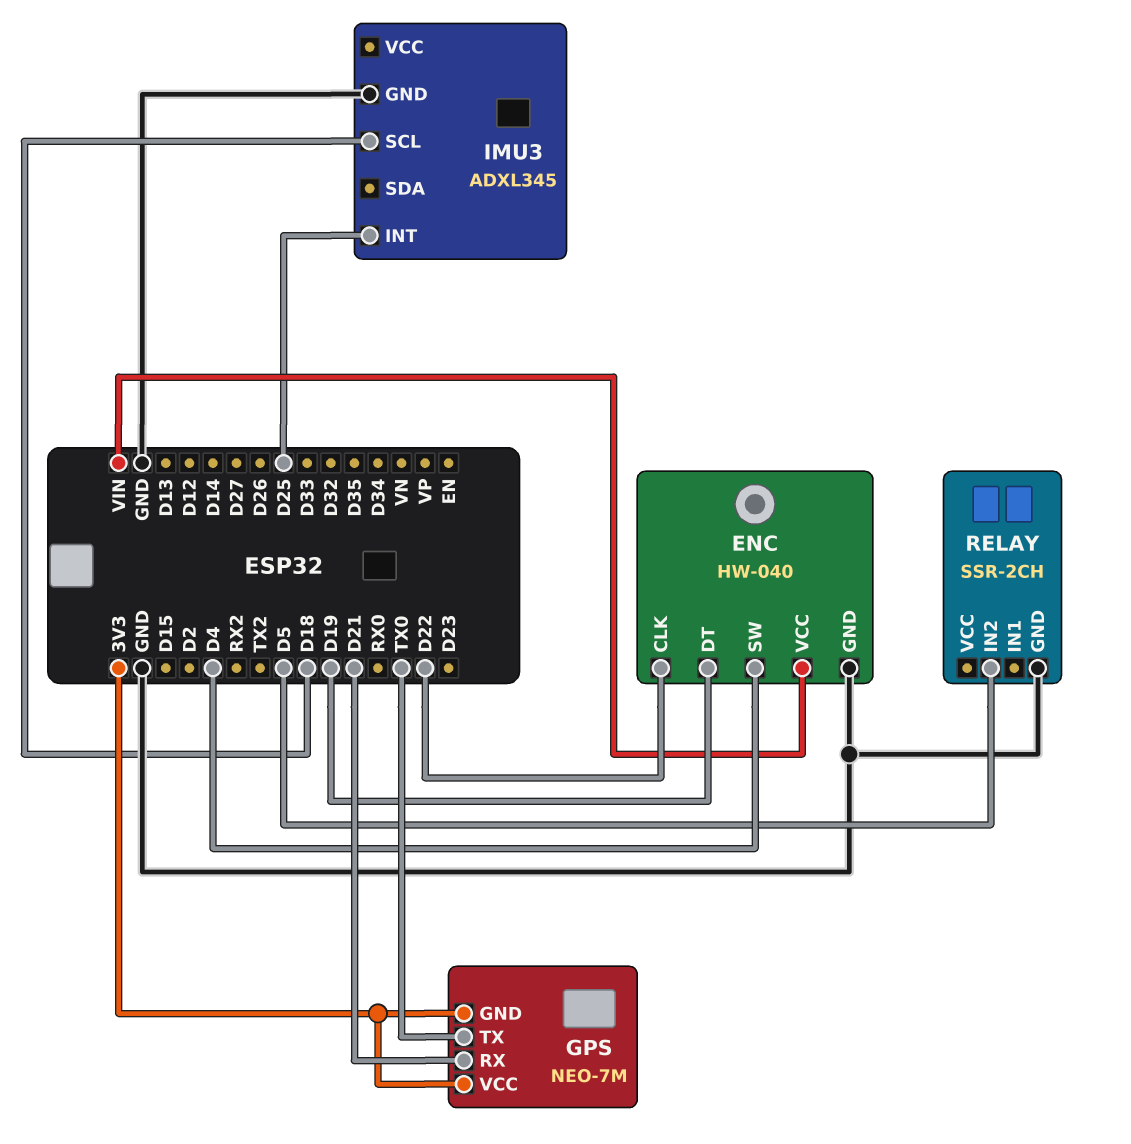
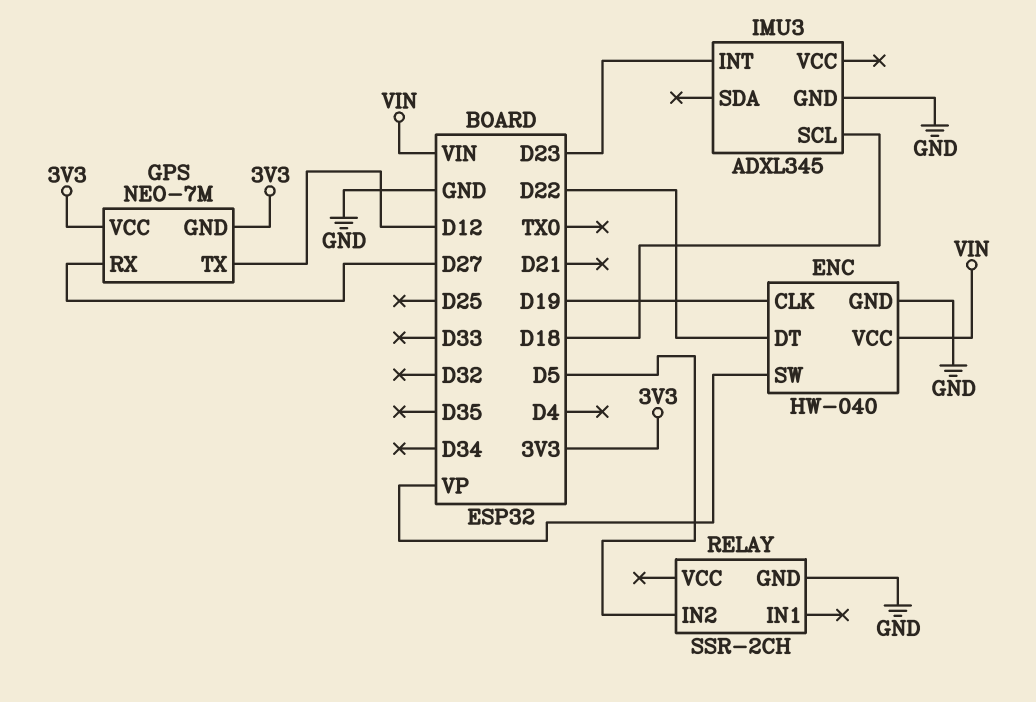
ENC pin CLK: D22 -> D19
ENC pin DT: D19 -> D22
ENC pin SW: D4 -> VP
GPS pin RX: D21 -> D27
GPS pin TX: TX0 -> D12
IMU3 pin INT: D25 -> D23

